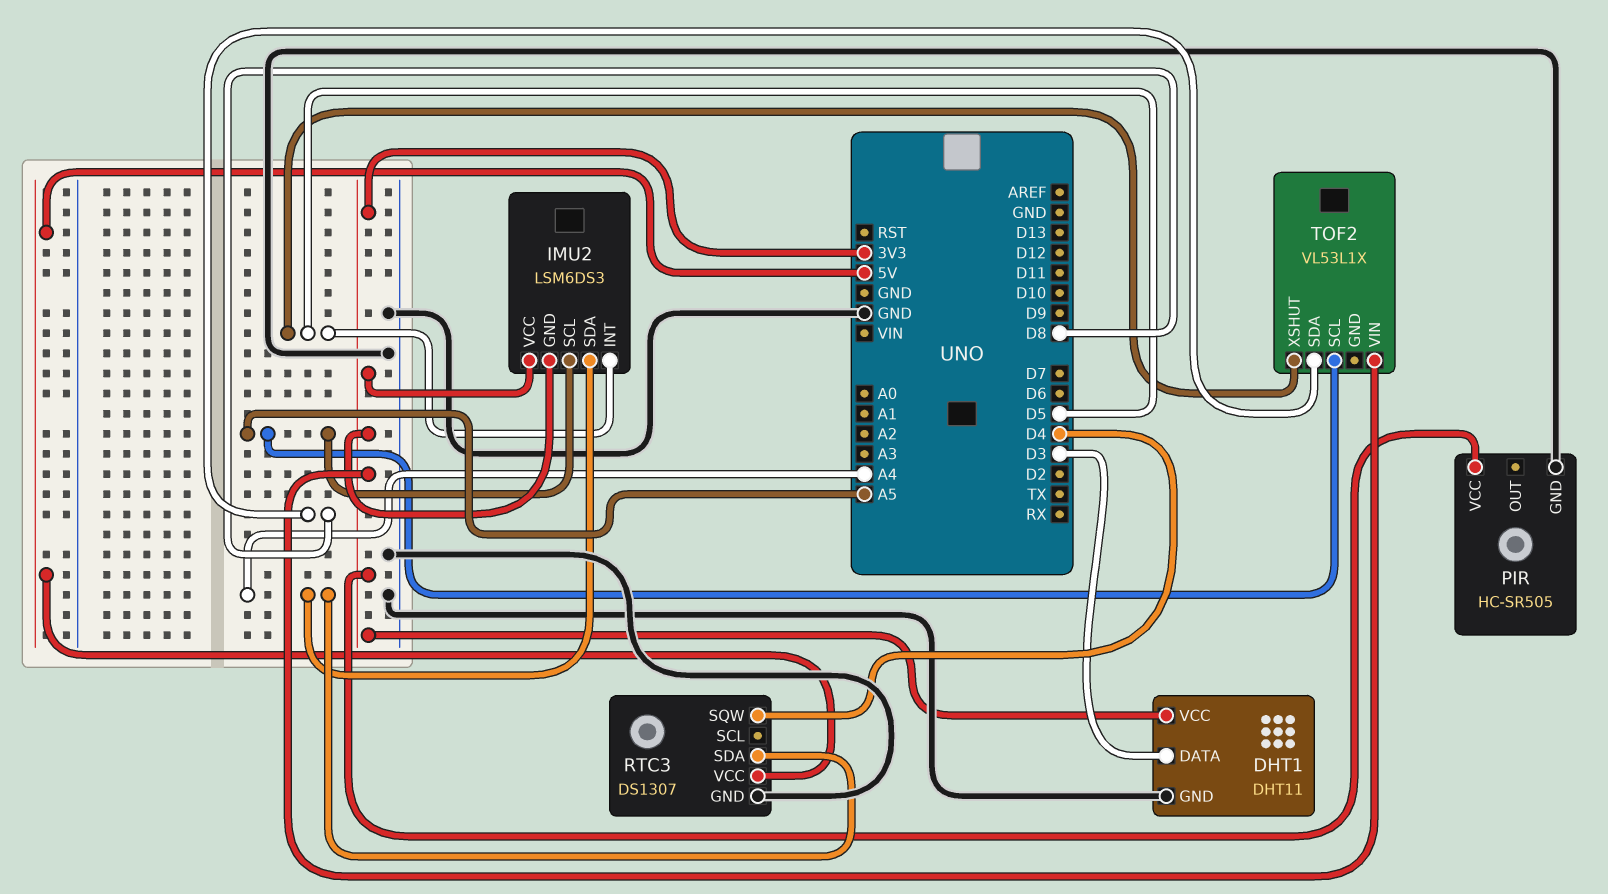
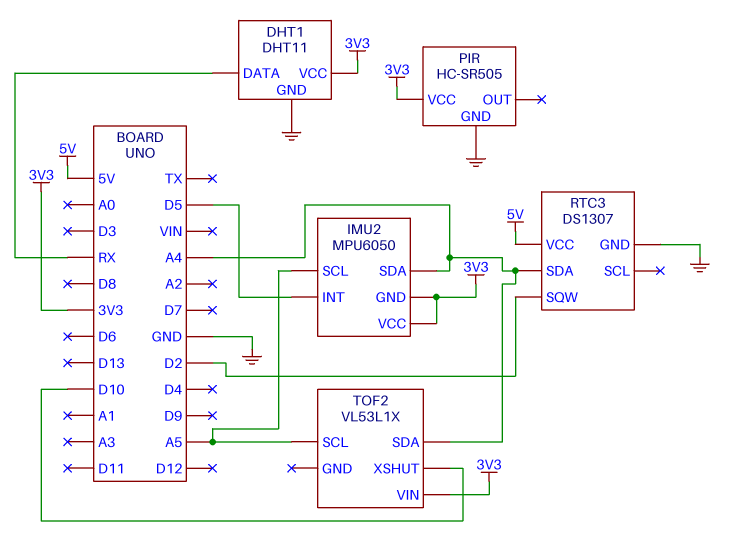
DHT1 pin DATA: D3 -> RX
IMU2: LSM6DS3 -> MPU6050
RTC3 pin SQW: D4 -> D2
TOF2 pin SDA: D8 -> A4
TOF2 pin XSHUT: D5 -> D10

